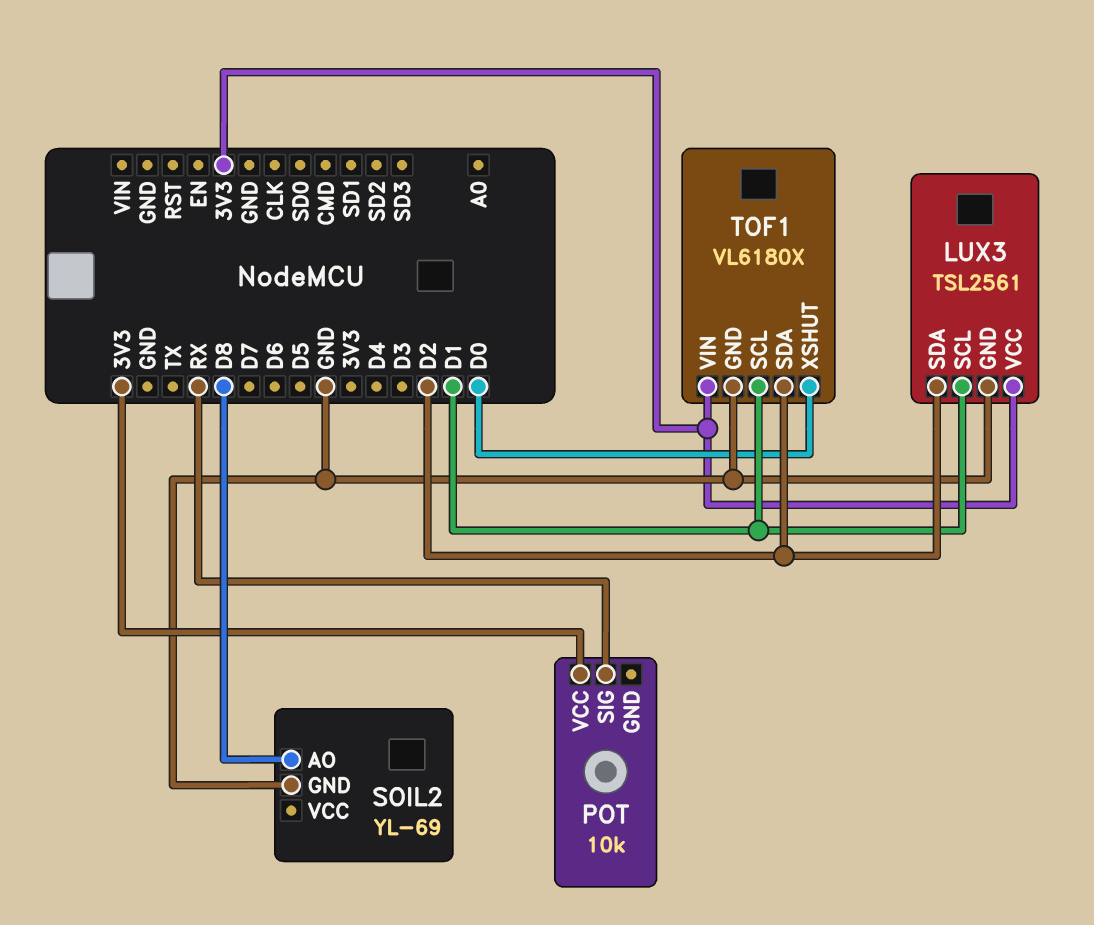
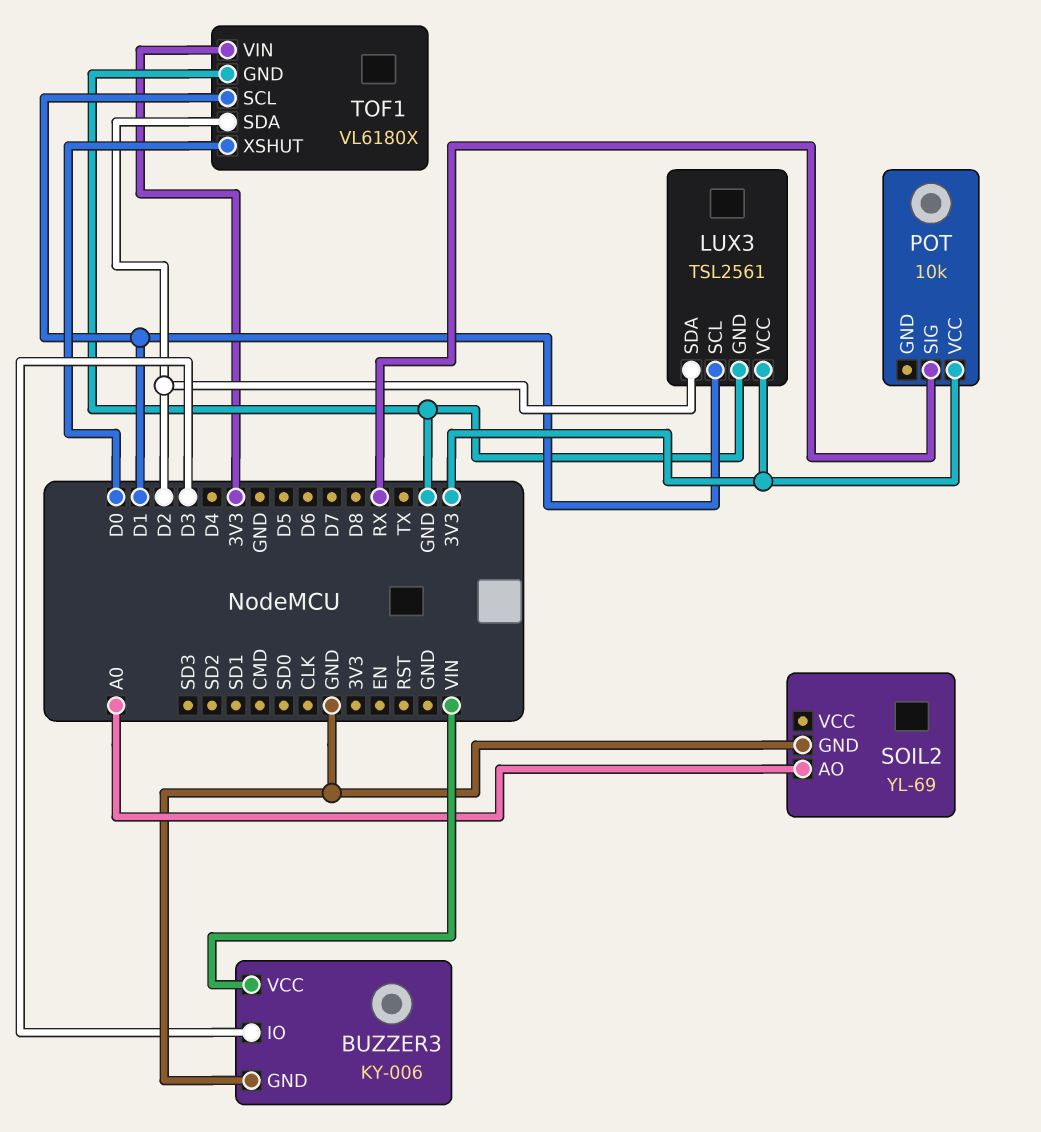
BUZZER3: none -> KY-006
BUZZER3 pin GND: none -> GND
BUZZER3 pin IO: none -> D3
BUZZER3 pin VCC: none -> VIN
SOIL2 pin AO: D8 -> A0

